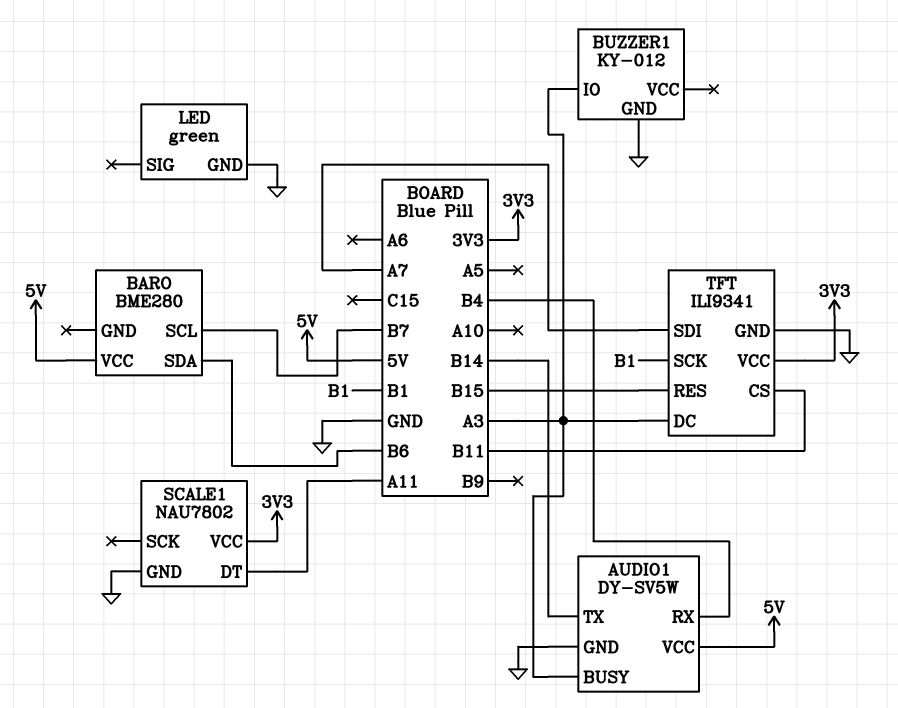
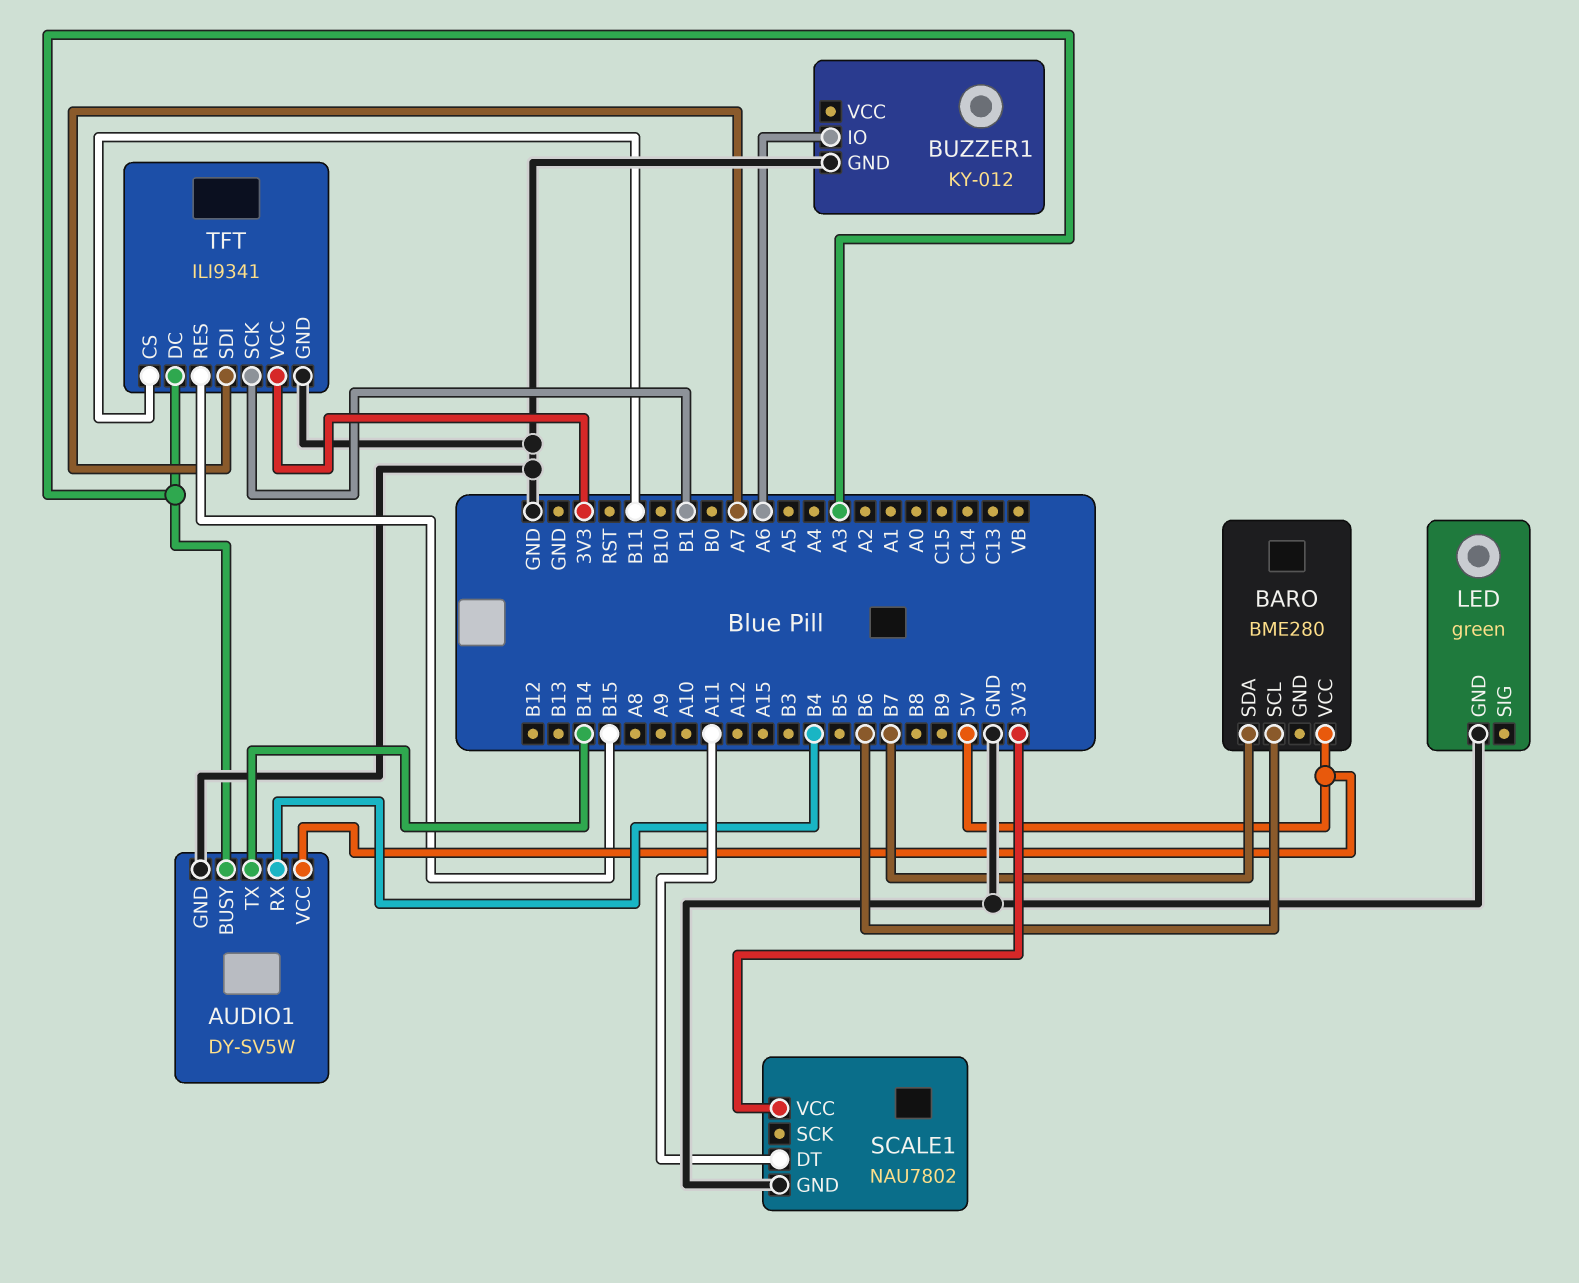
BARO pin SCL: B7 -> B6
BARO pin SDA: B6 -> B7
BUZZER1 pin IO: A3 -> A6

